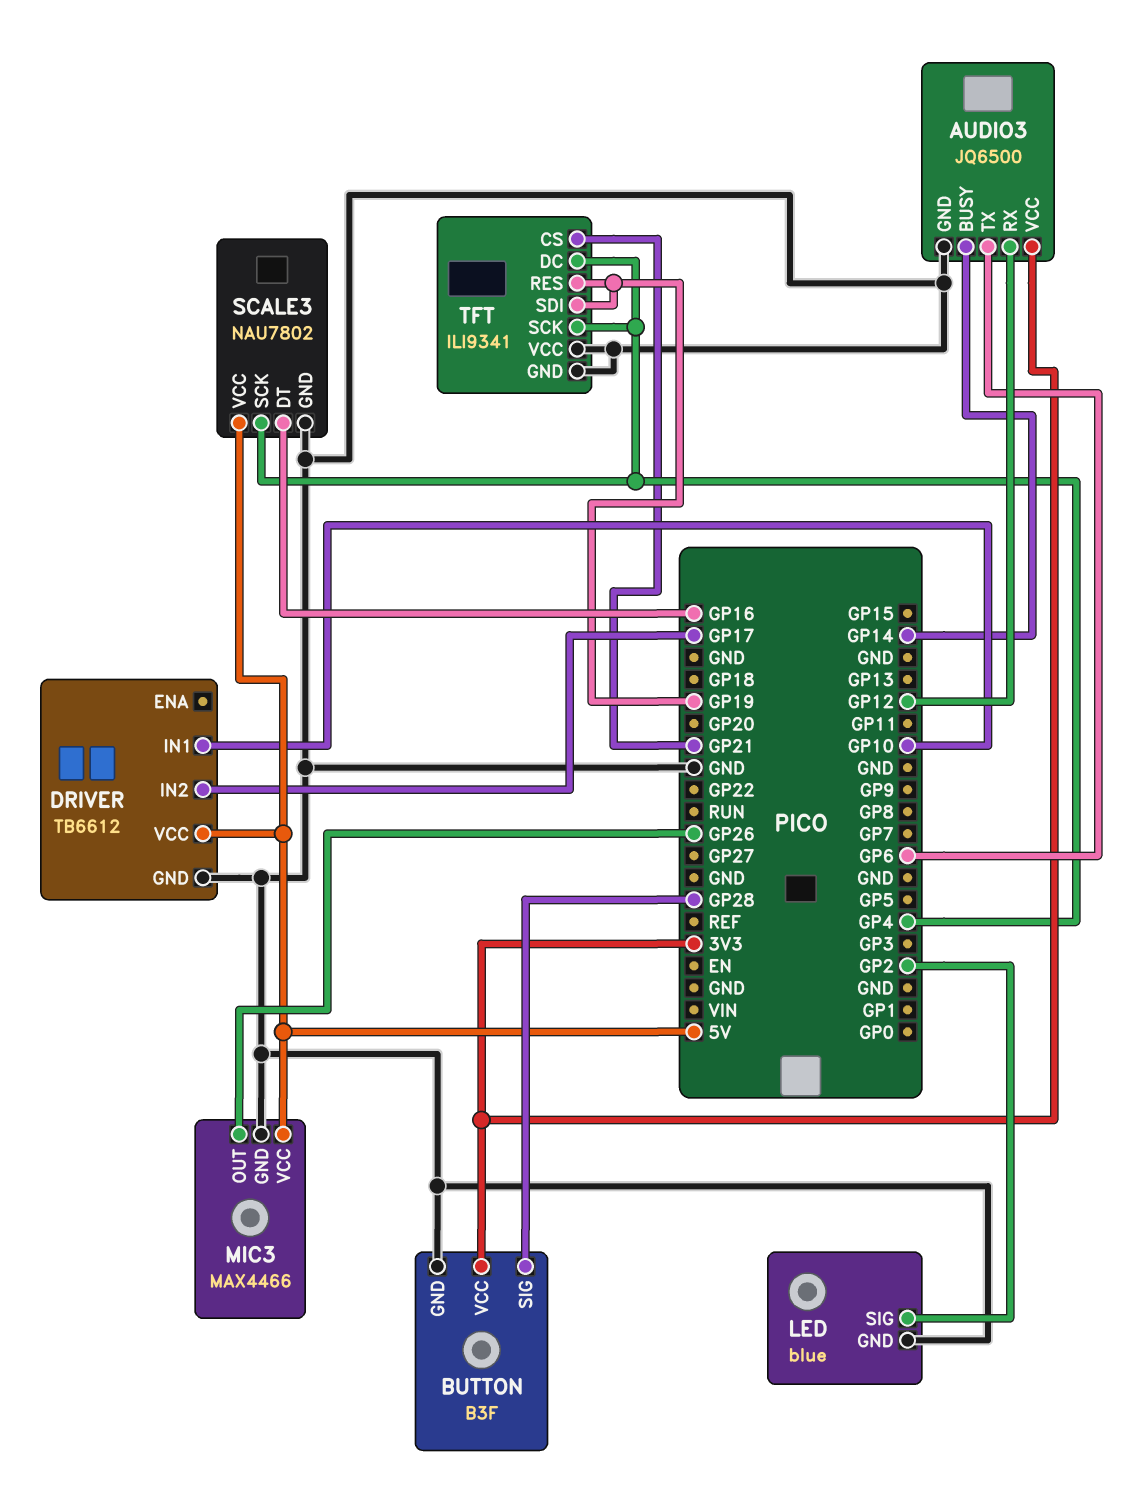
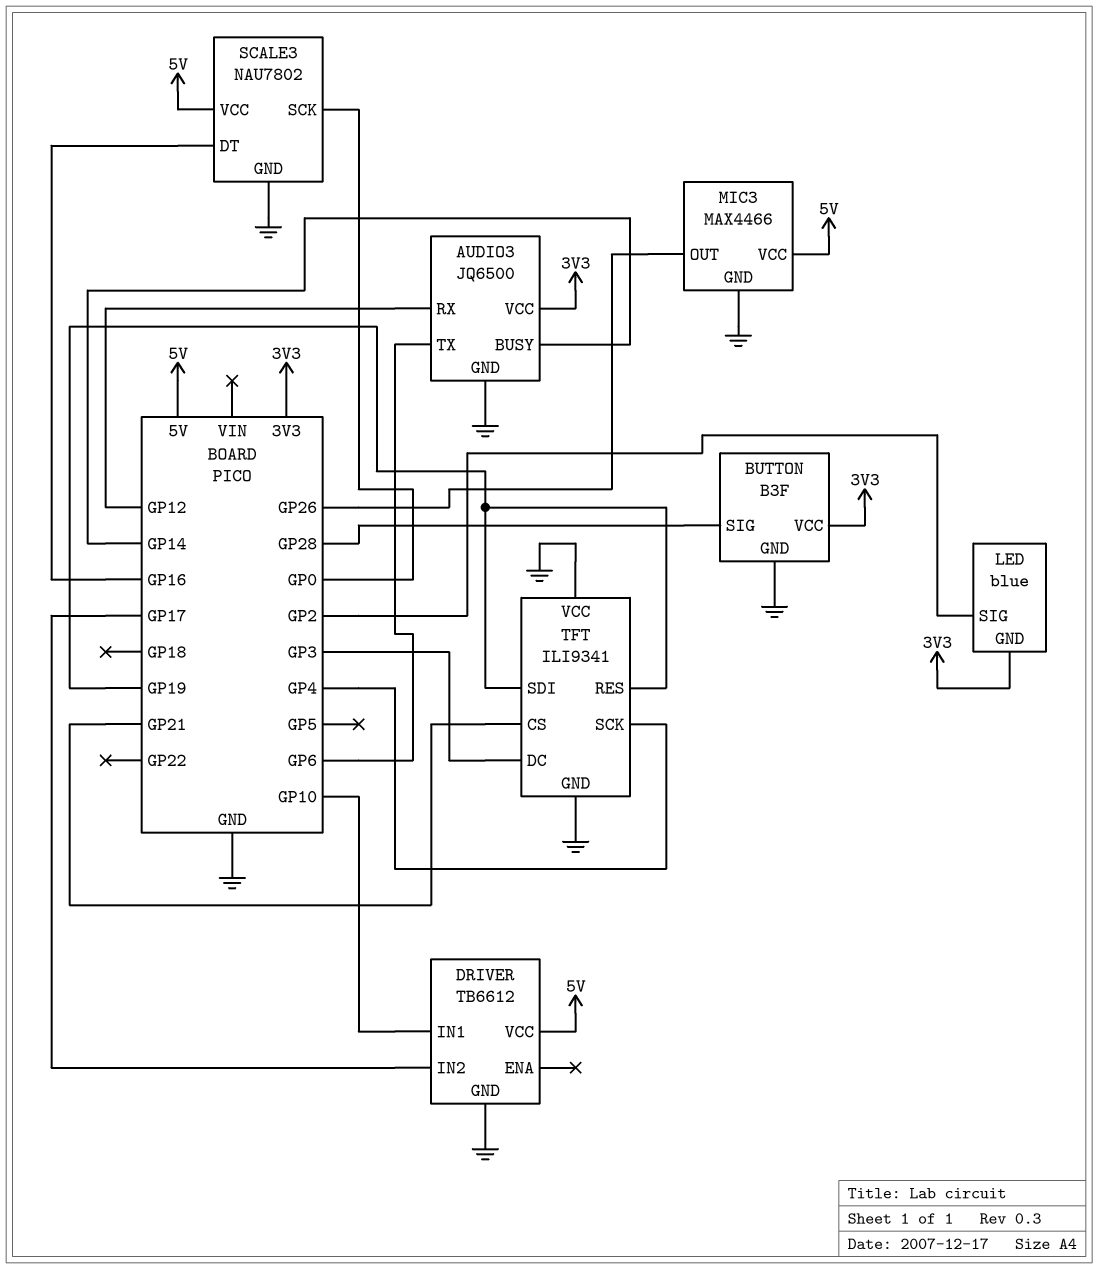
LED pin GND: GND -> 3V3
SCALE3 pin SCK: GP4 -> GP0
TFT pin DC: GP4 -> GP3

